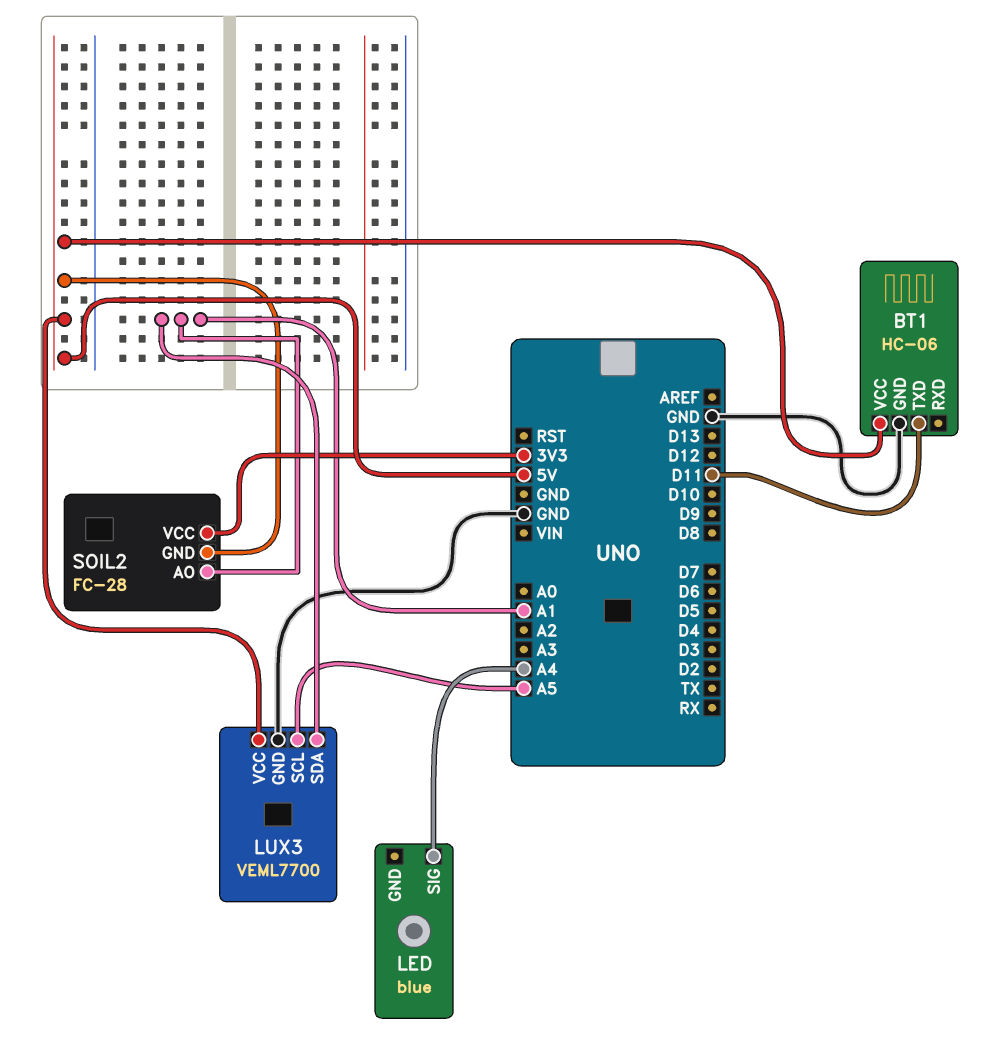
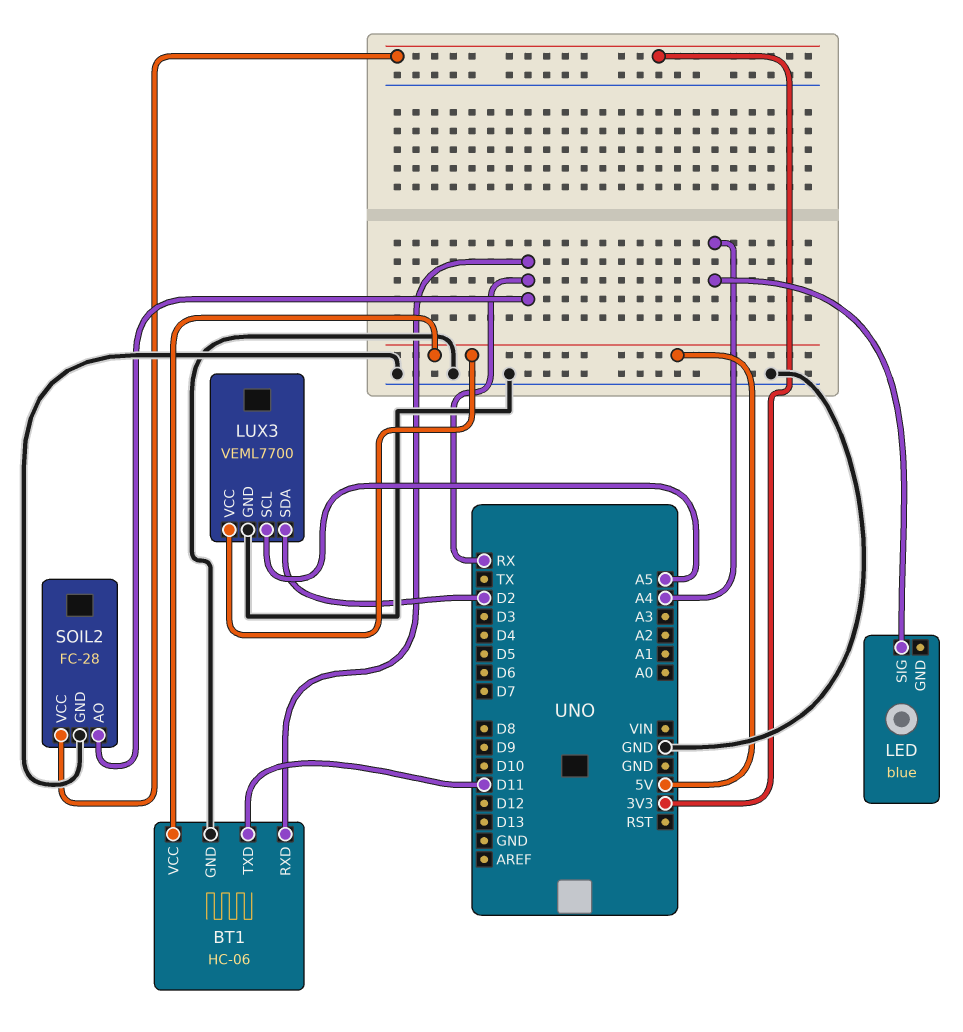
BT1 pin RXD: none -> RX
LUX3 pin SDA: A1 -> D2
SOIL2 pin AO: A1 -> RX
SOIL2 pin GND: 5V -> GND

